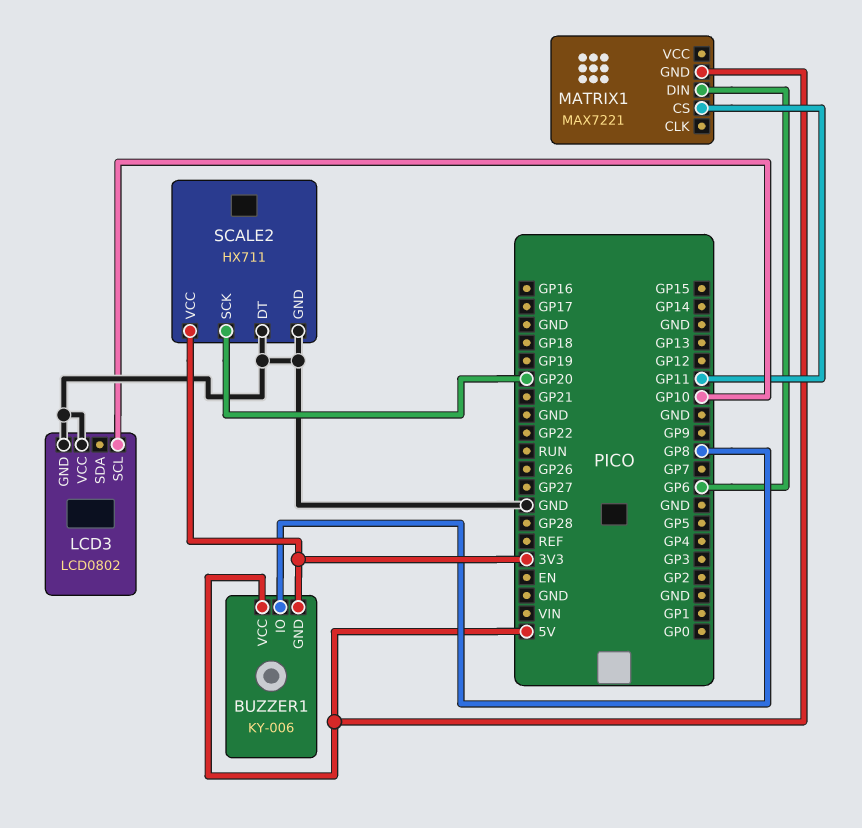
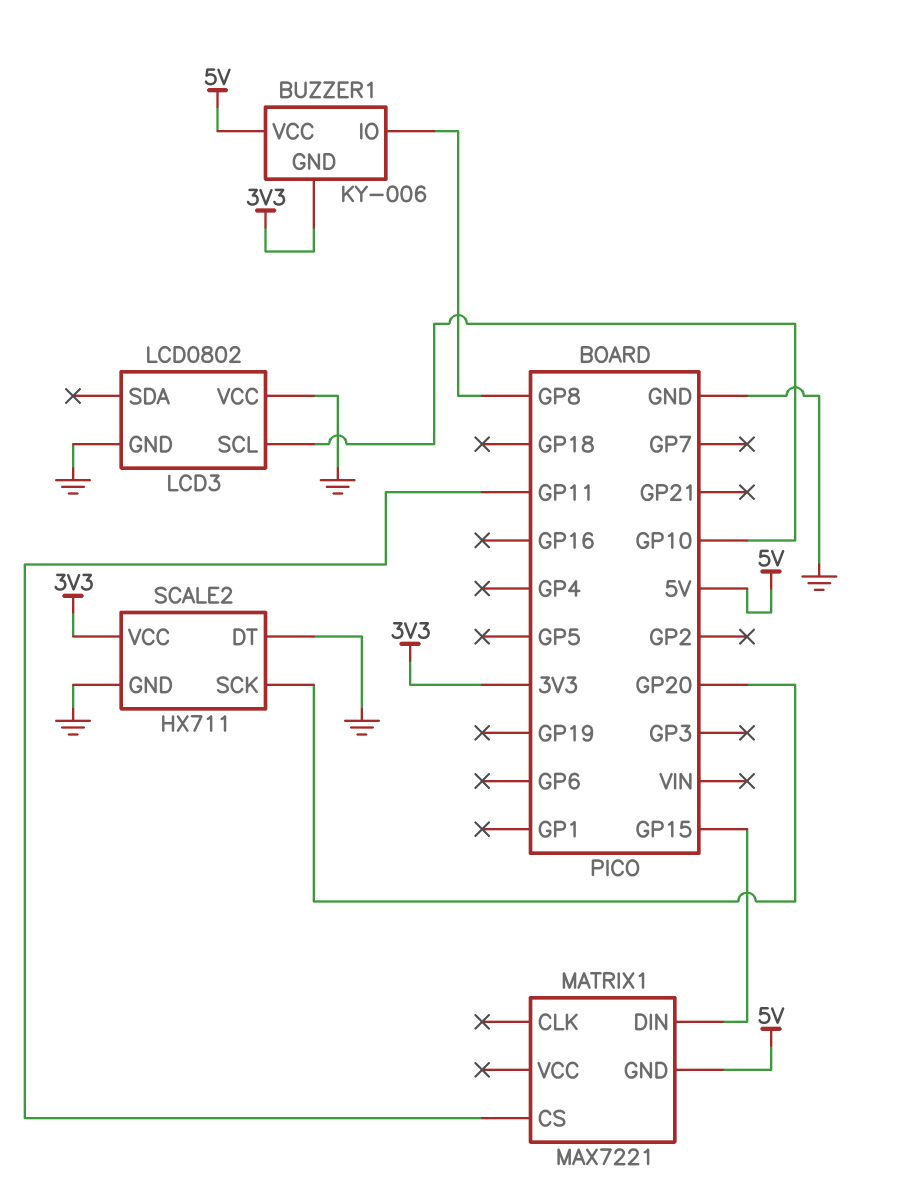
MATRIX1 pin DIN: GP6 -> GP15

